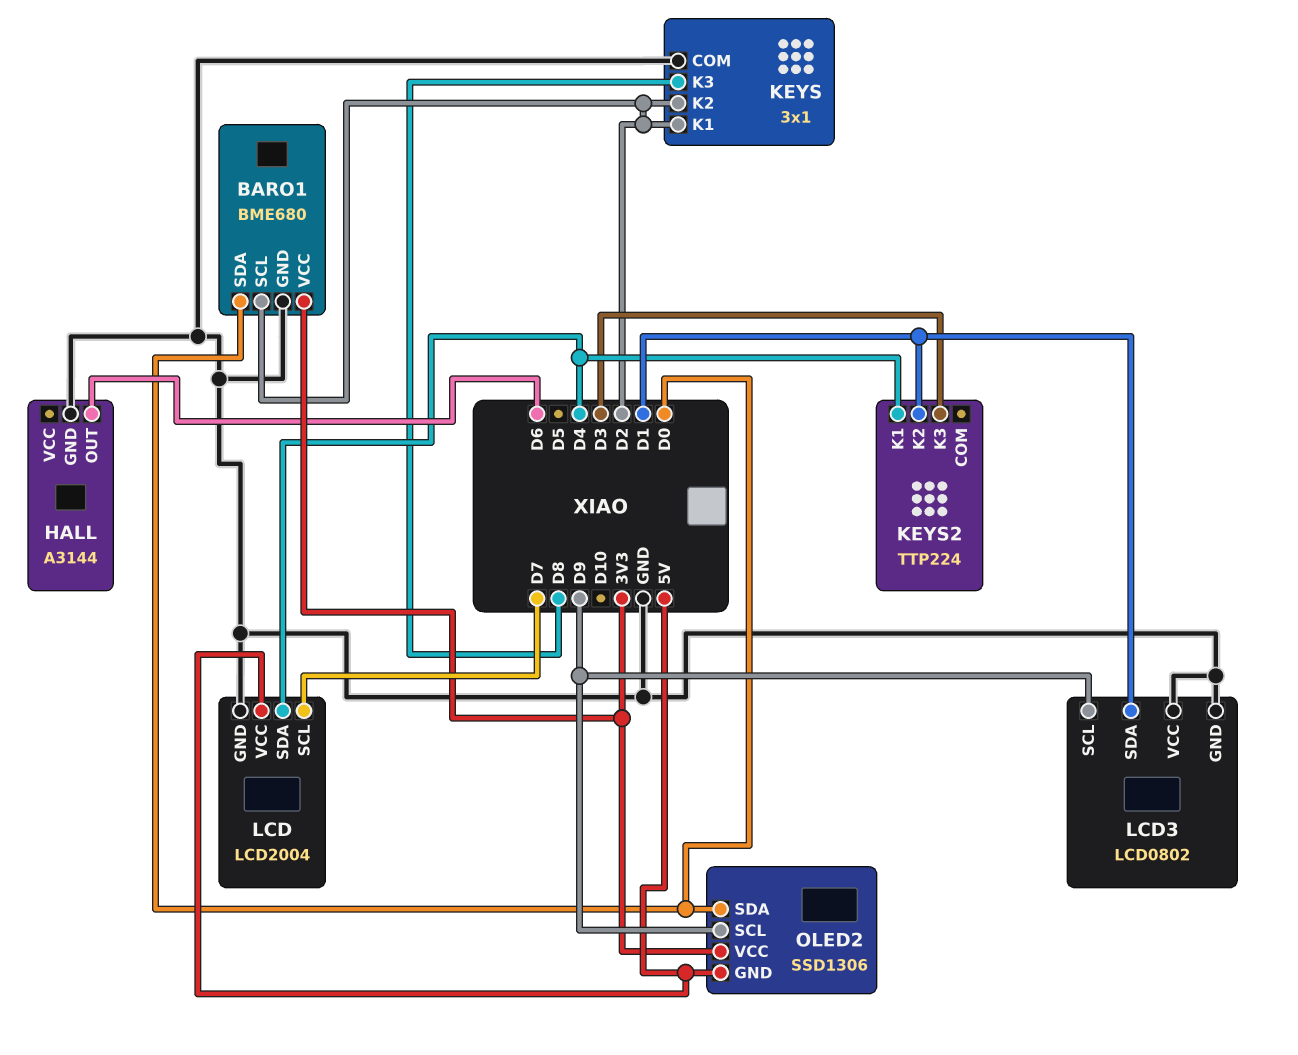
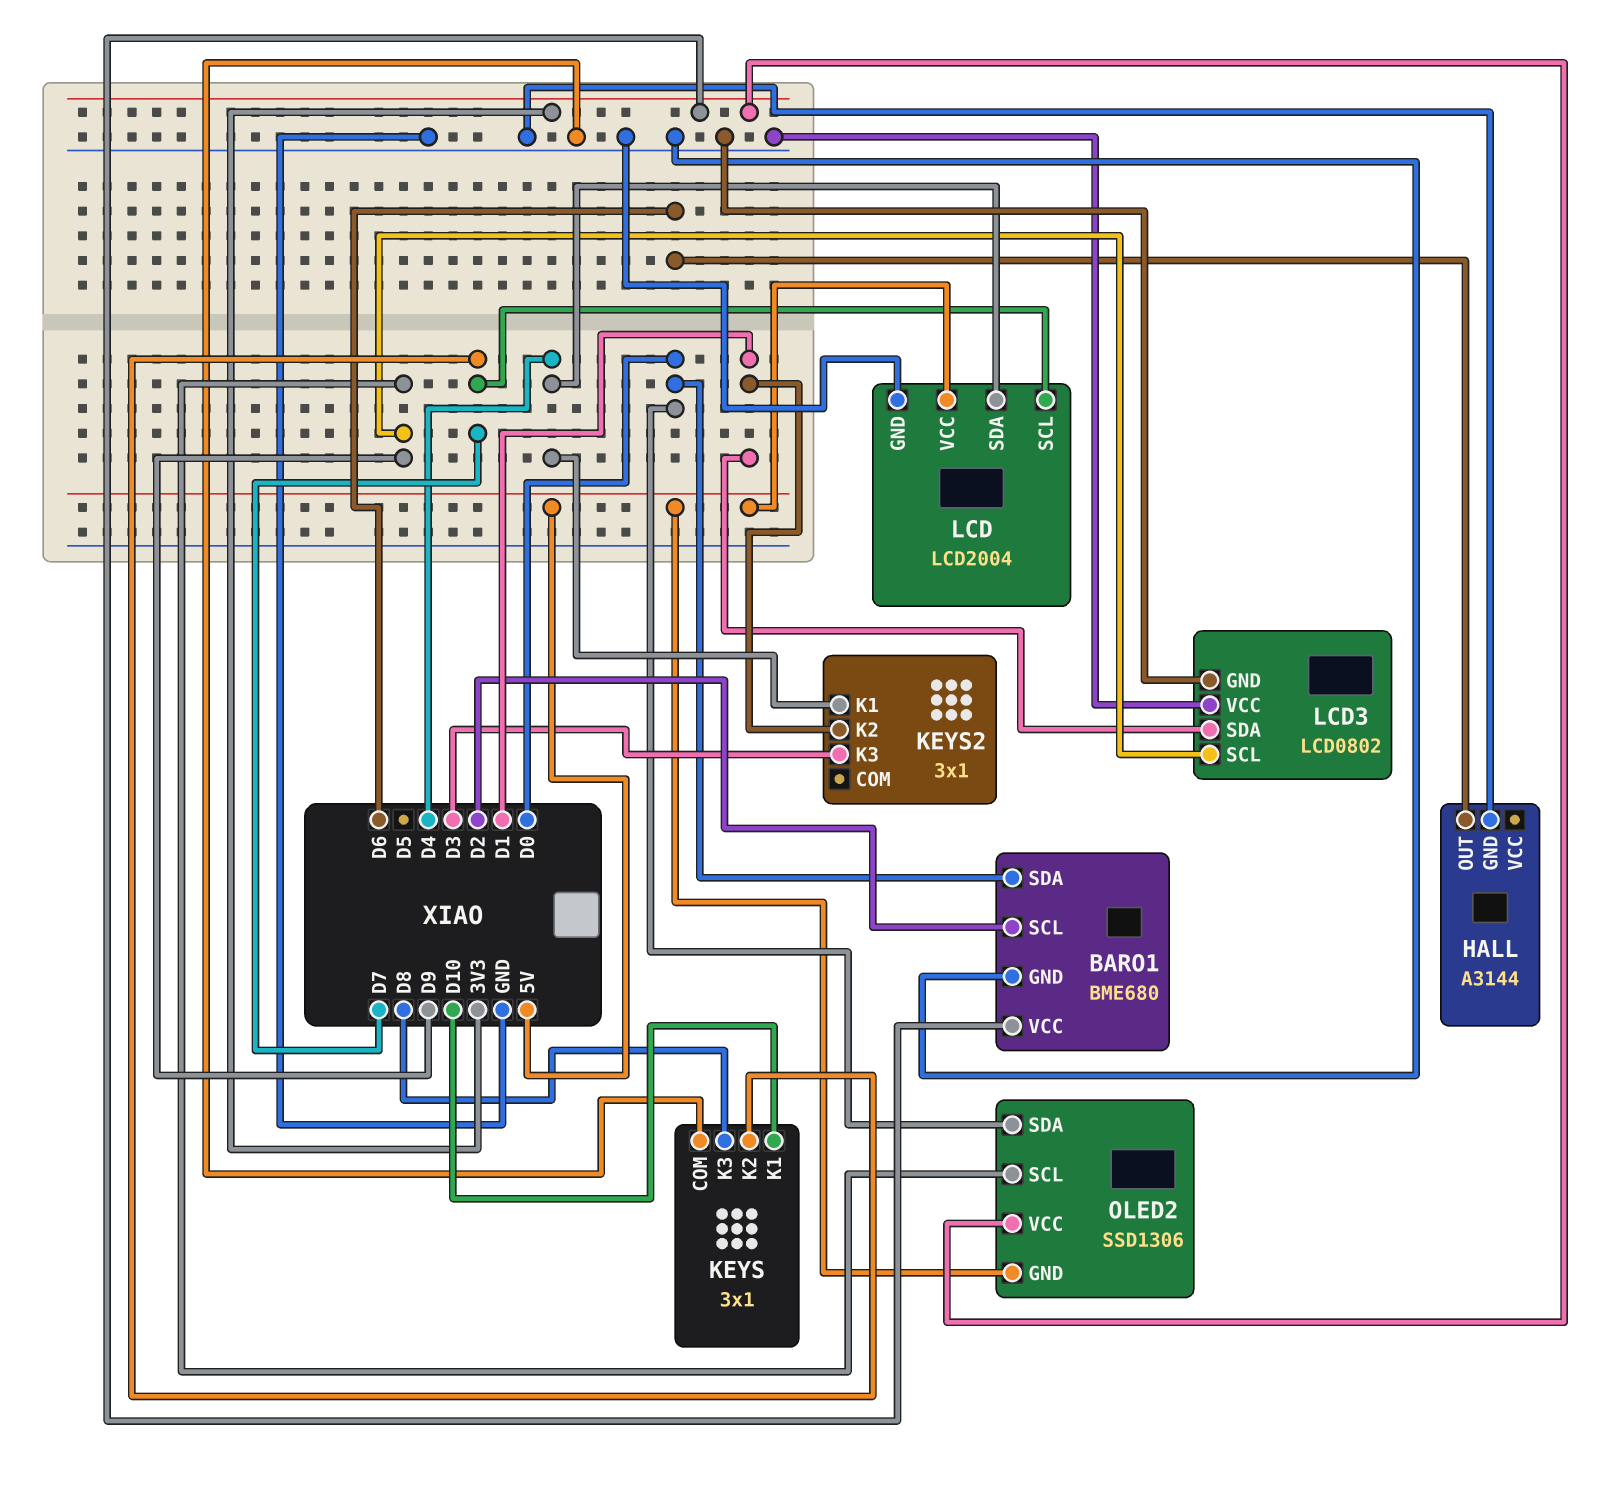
KEYS pin K1: D2 -> D10
KEYS pin K2: D2 -> D7
KEYS2: TTP224 -> 3x1

